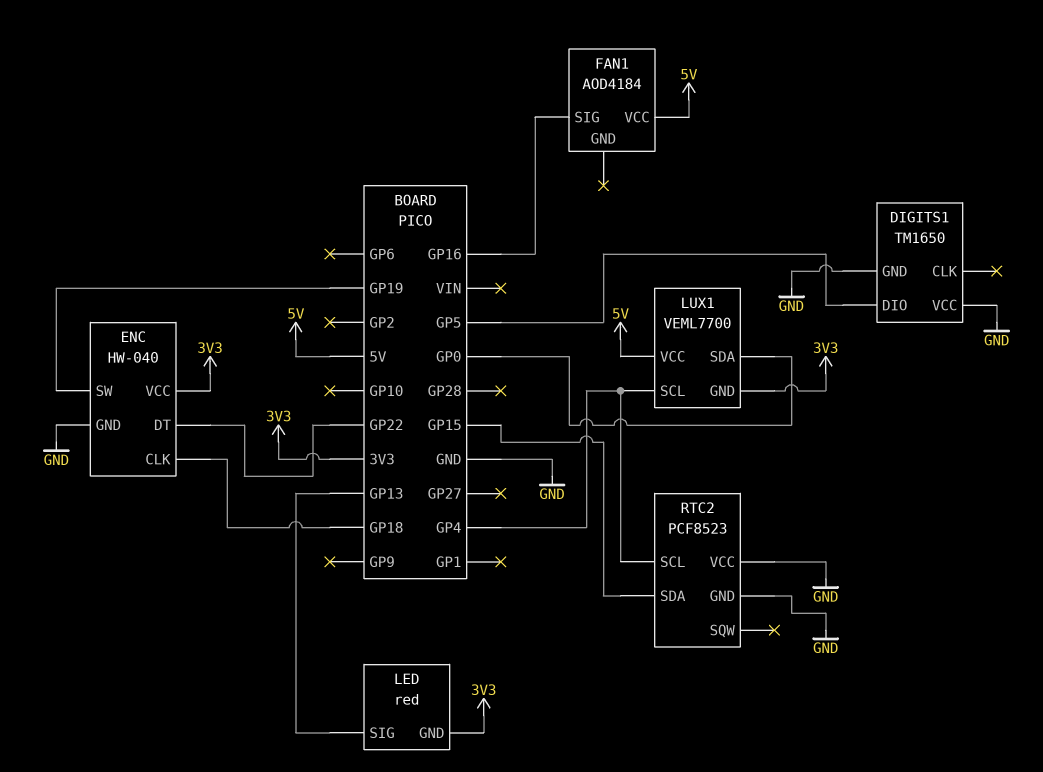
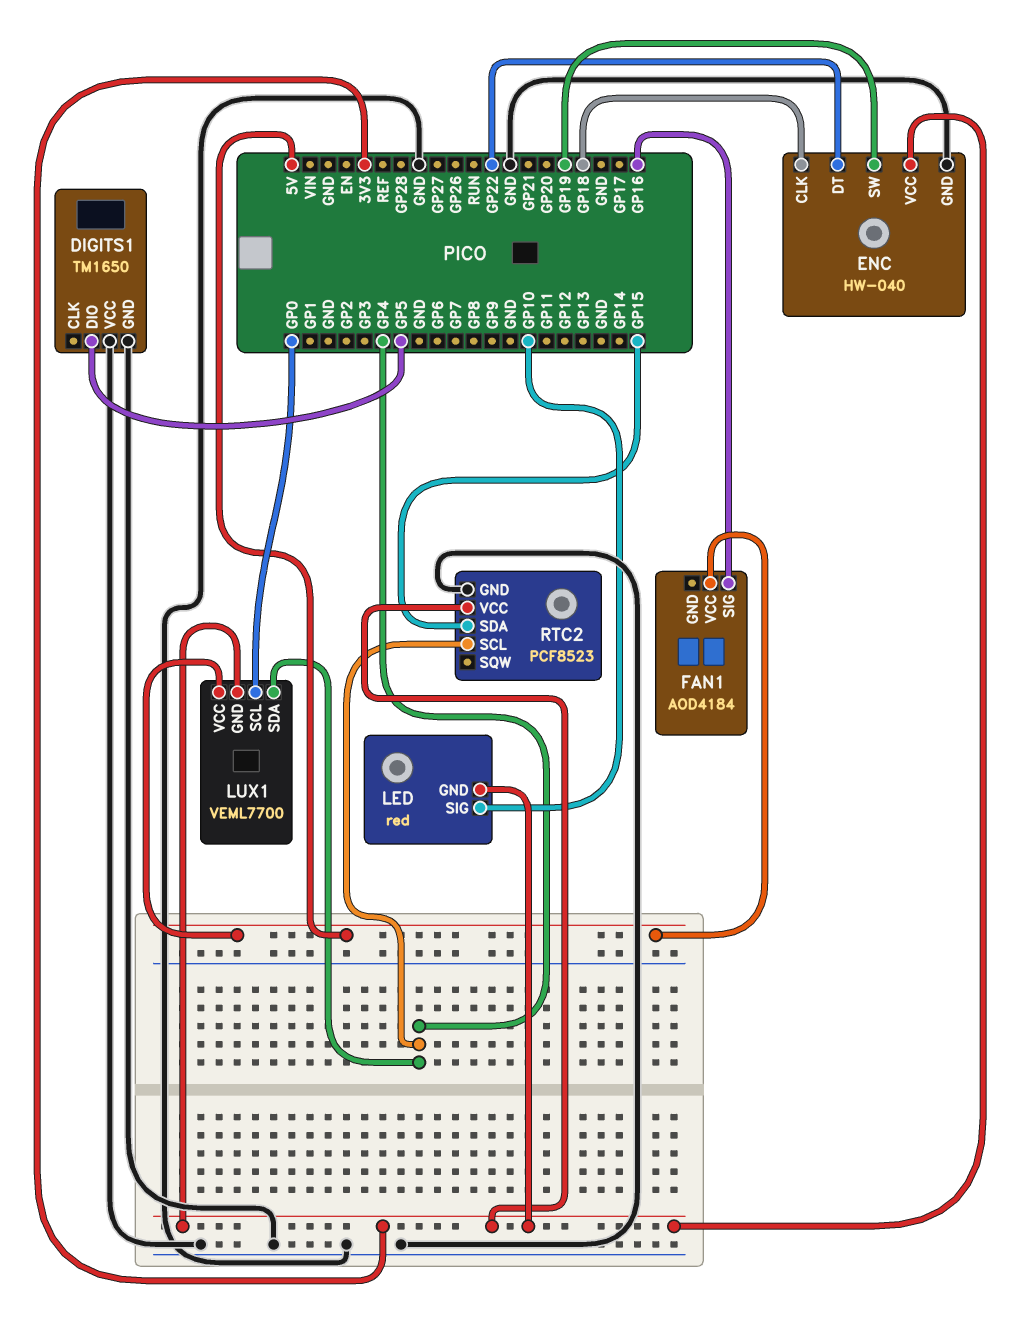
LED pin SIG: GP13 -> GP10
LUX1 pin SCL: GP4 -> GP0
LUX1 pin SDA: GP0 -> GP4
RTC2 pin VCC: GND -> 3V3

